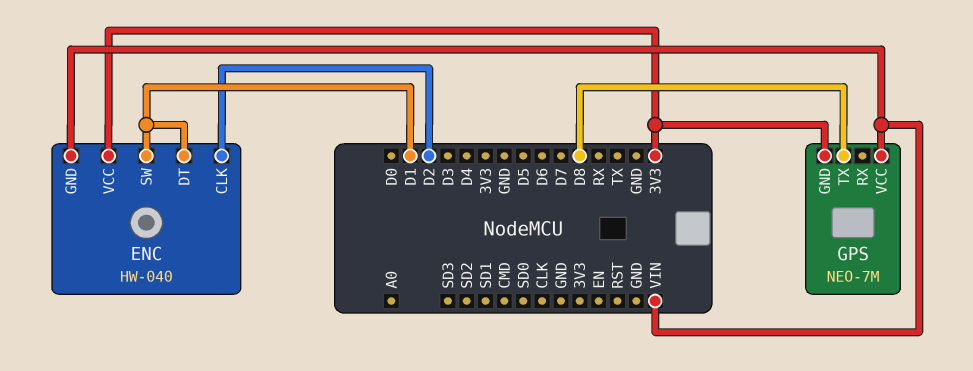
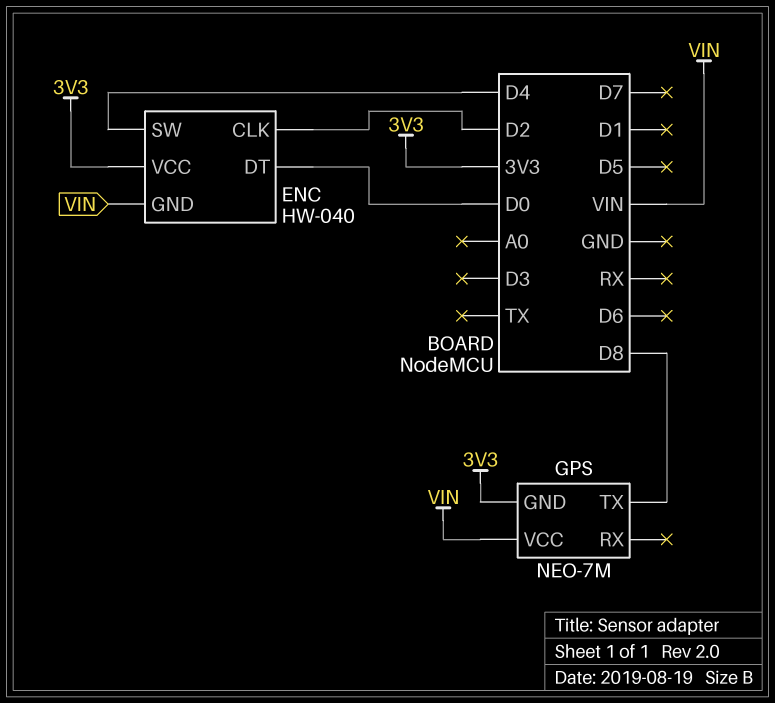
ENC pin DT: D1 -> D0
ENC pin SW: D1 -> D4

